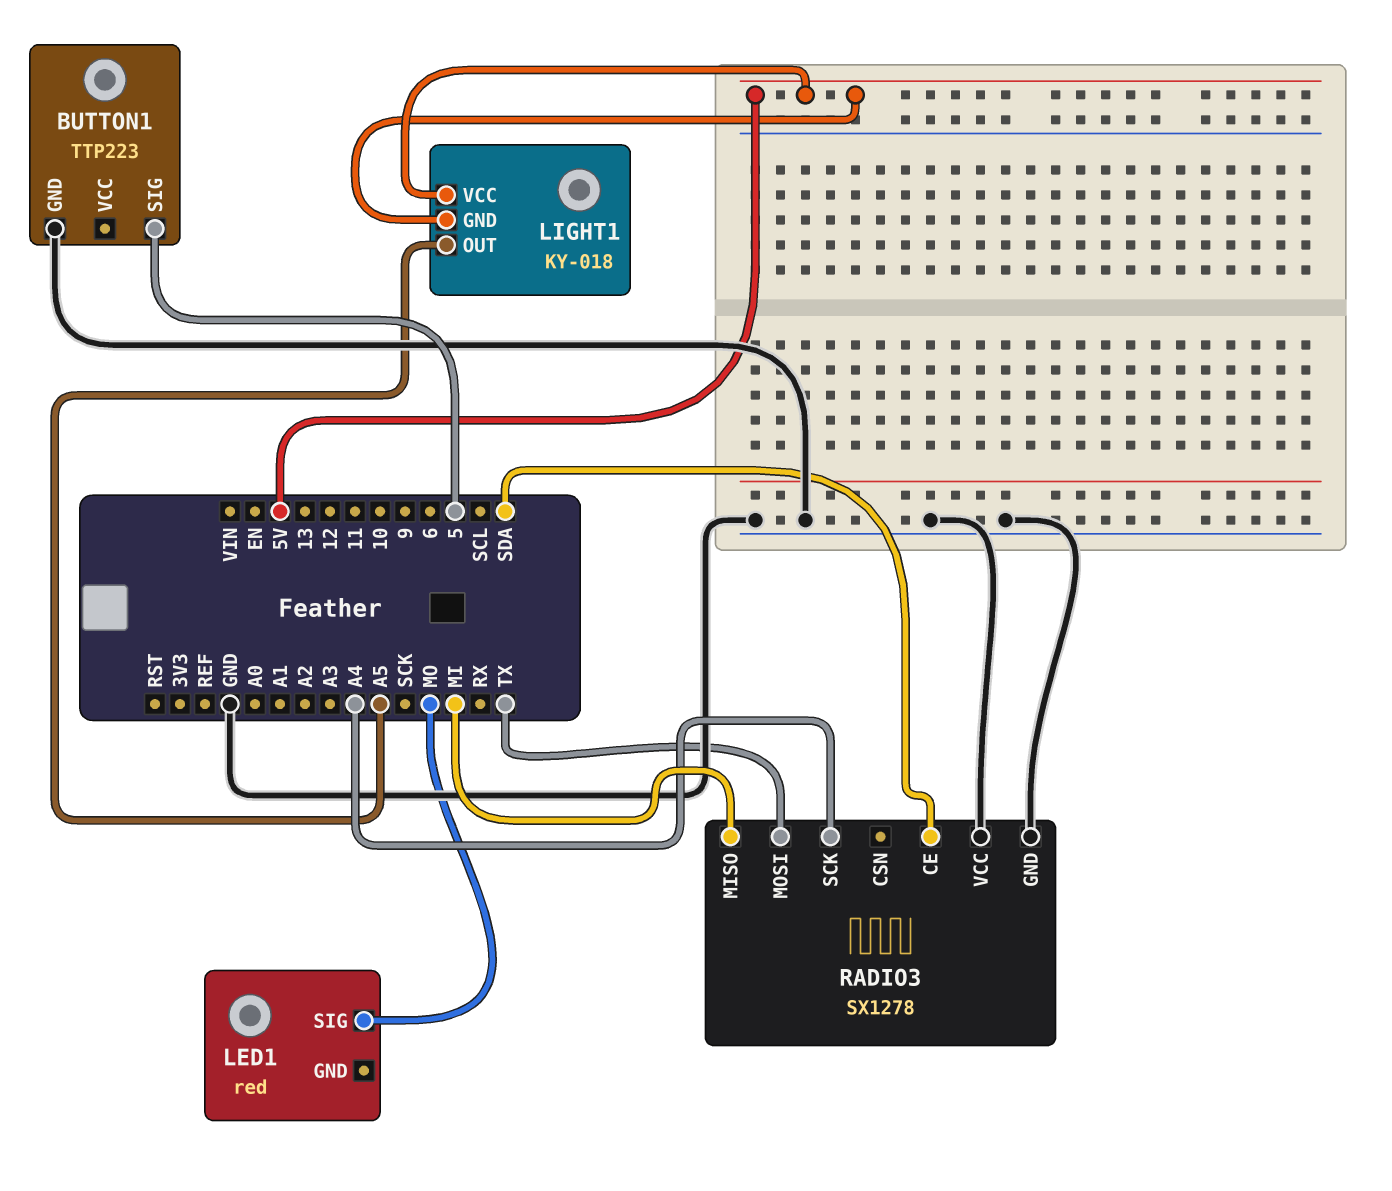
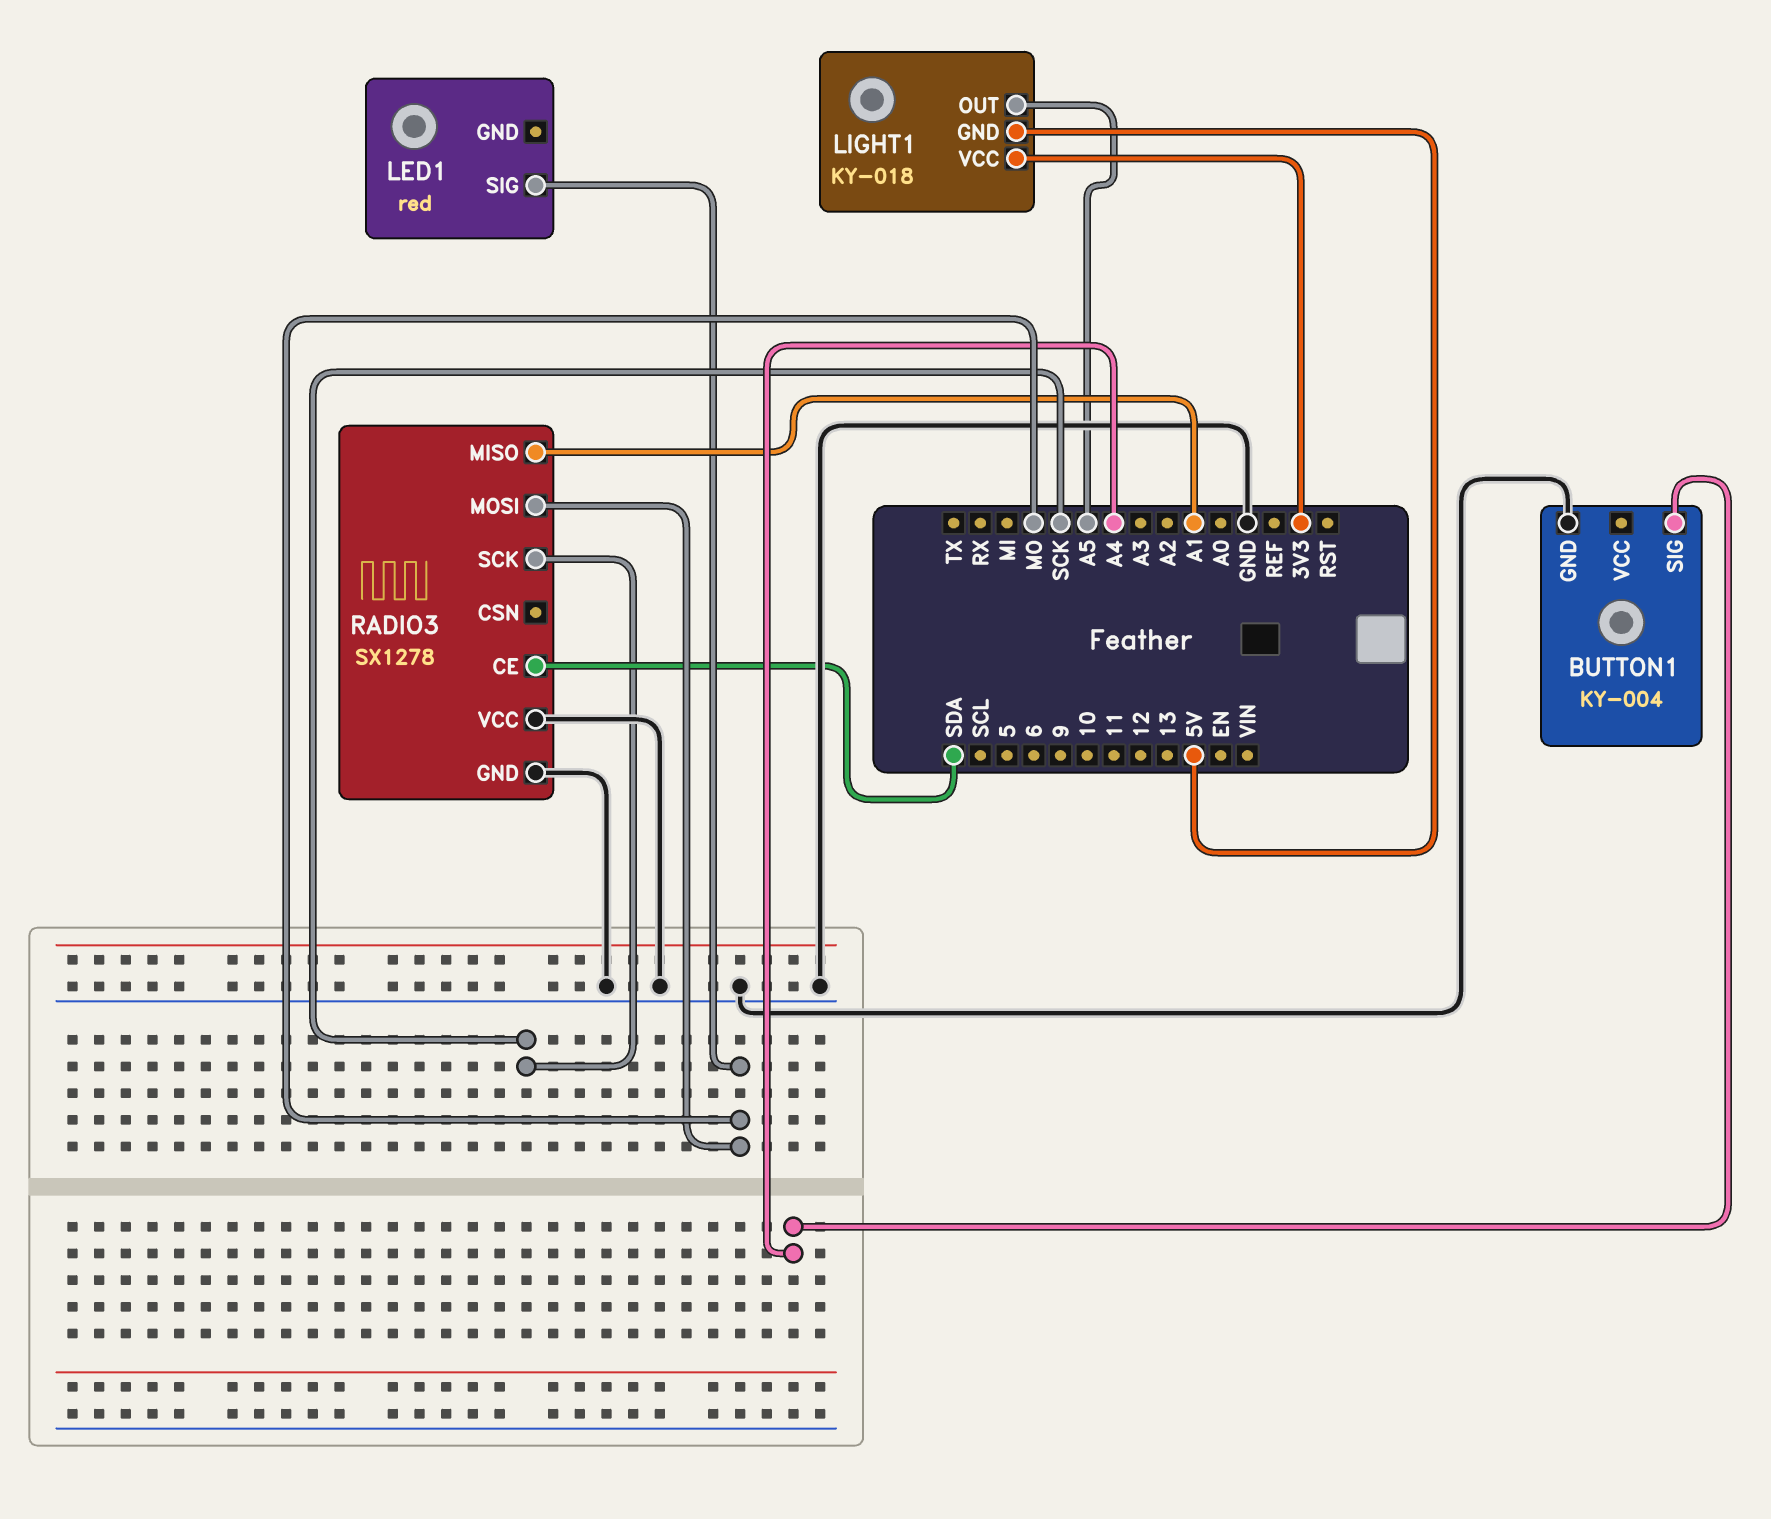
BUTTON1: TTP223 -> KY-004
BUTTON1 pin SIG: 5 -> A4
LIGHT1 pin VCC: 5V -> 3V3
RADIO3 pin MISO: MI -> A1
RADIO3 pin MOSI: TX -> MO
RADIO3 pin SCK: A4 -> SCK

